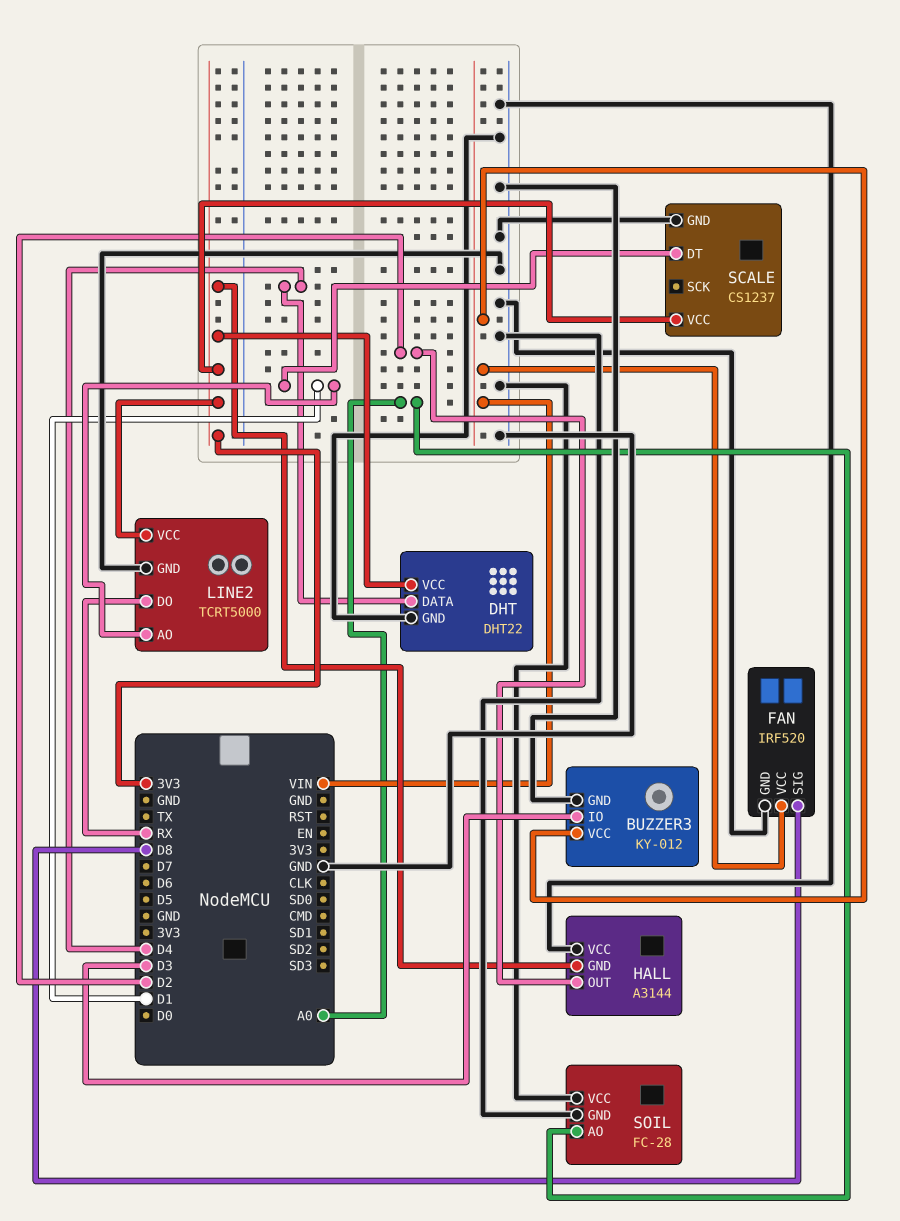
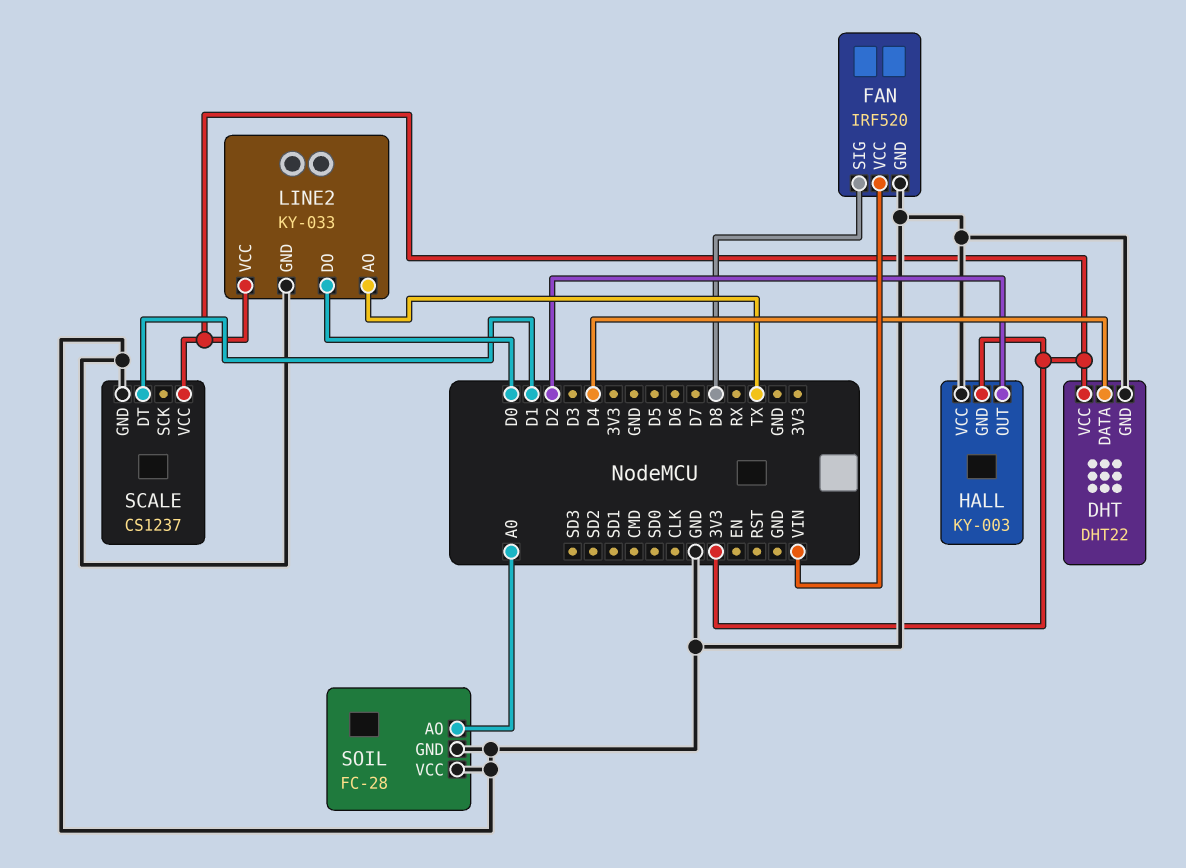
BUZZER3: KY-012 -> none
BUZZER3 pin GND: GND -> none
BUZZER3 pin IO: D3 -> none
BUZZER3 pin VCC: VIN -> none
HALL: A3144 -> KY-003
LINE2: TCRT5000 -> KY-033
LINE2 pin AO: D1 -> TX
LINE2 pin DO: RX -> D0

